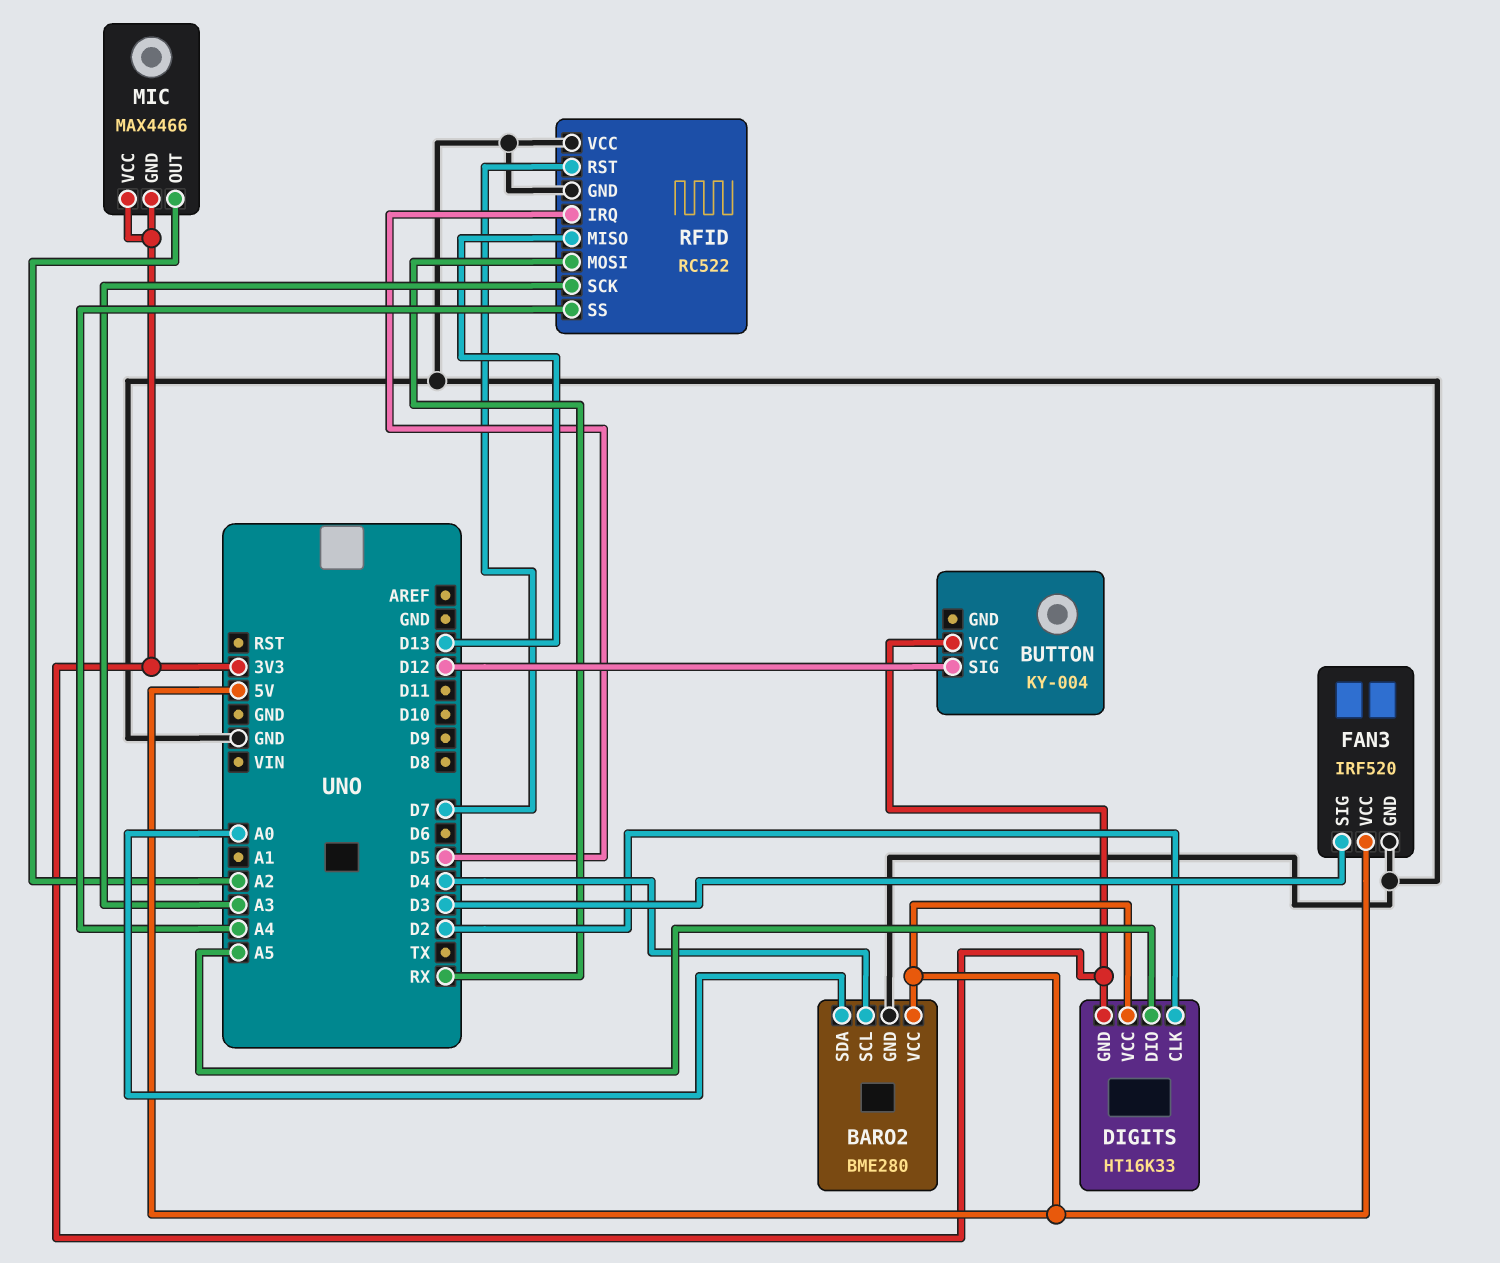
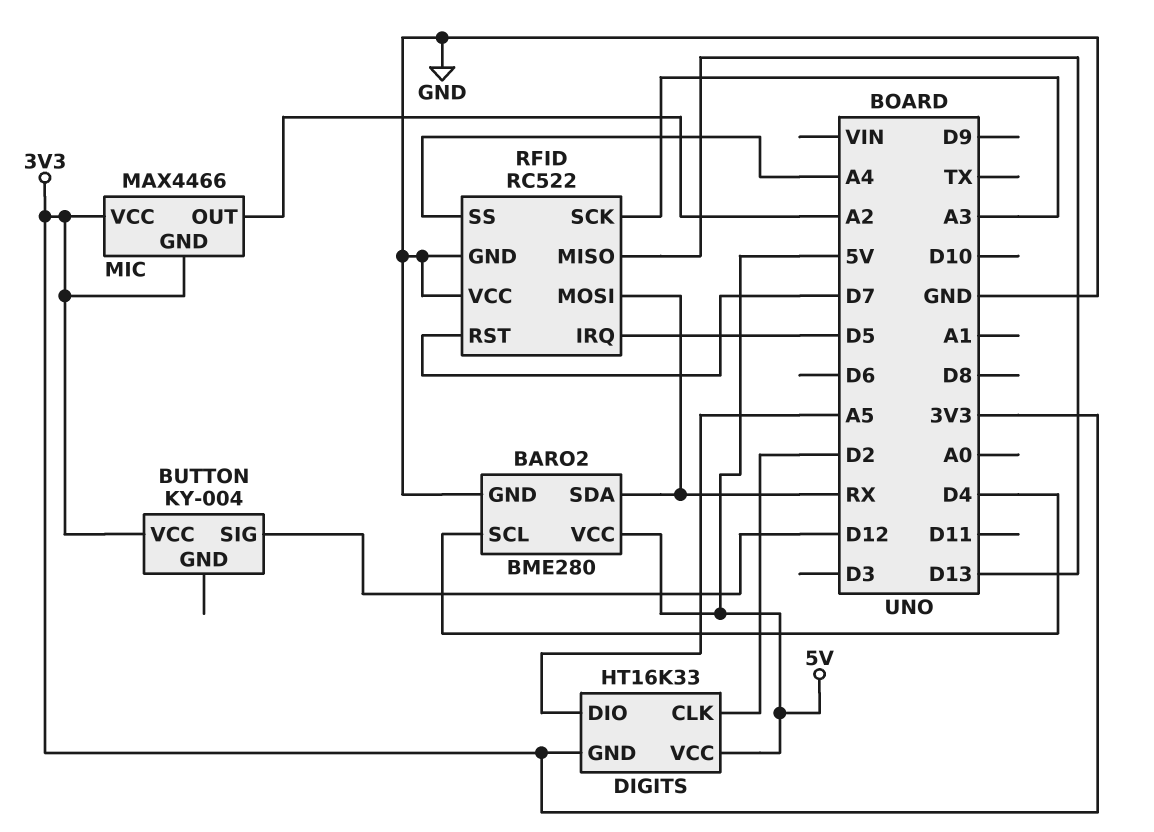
BARO2 pin SDA: A0 -> RX
FAN3: IRF520 -> none
FAN3 pin GND: GND -> none
FAN3 pin SIG: D3 -> none
FAN3 pin VCC: 5V -> none

